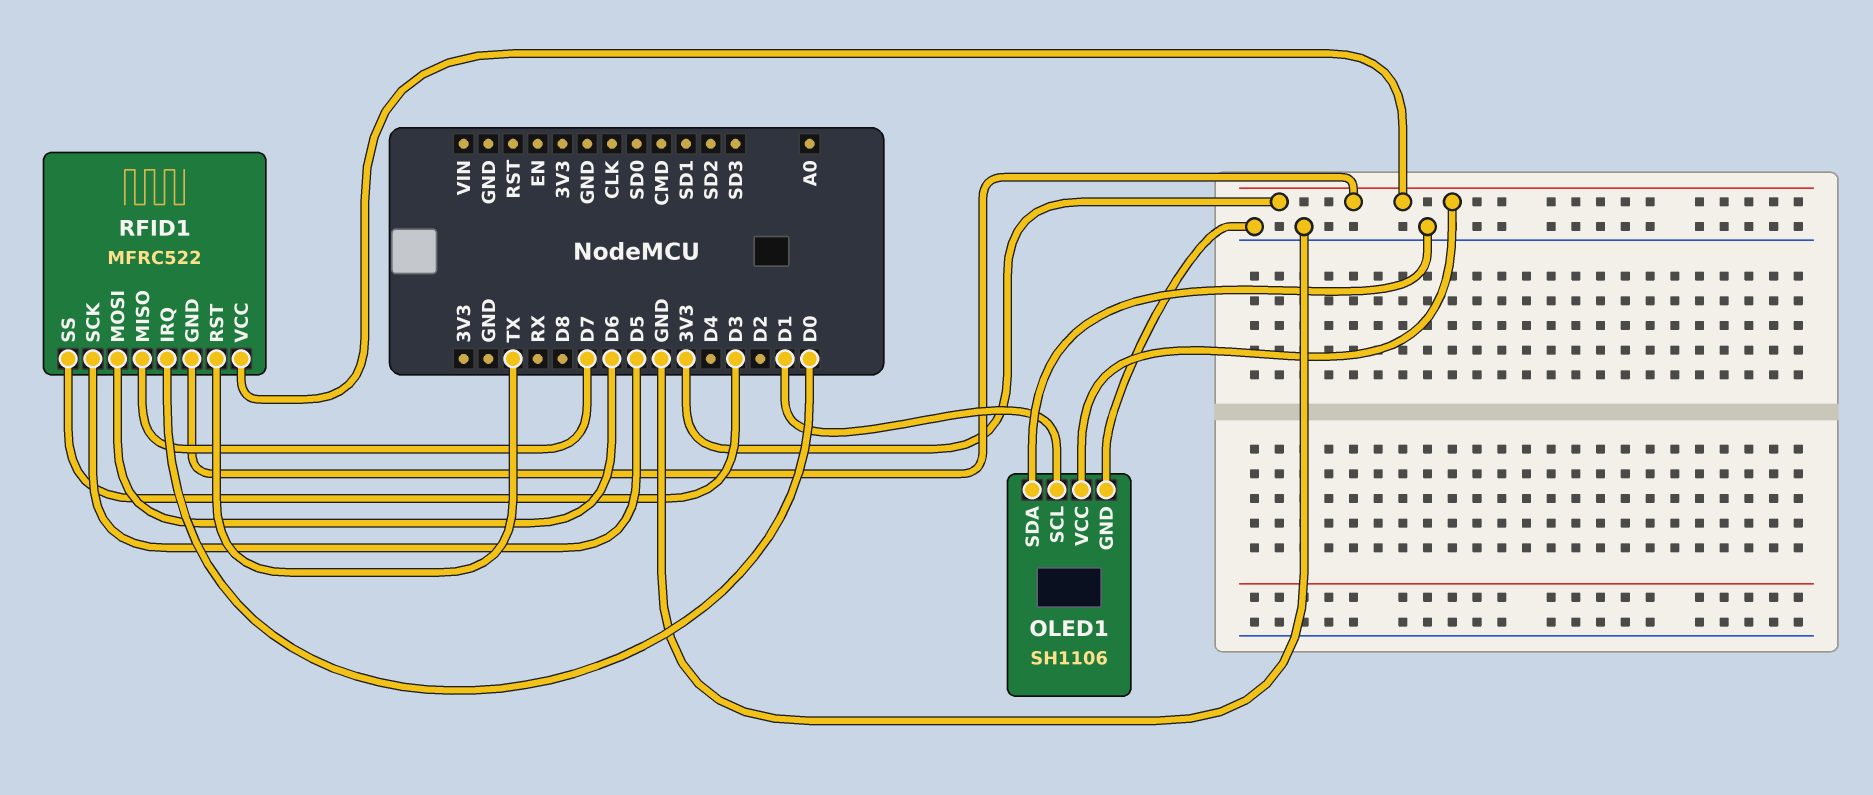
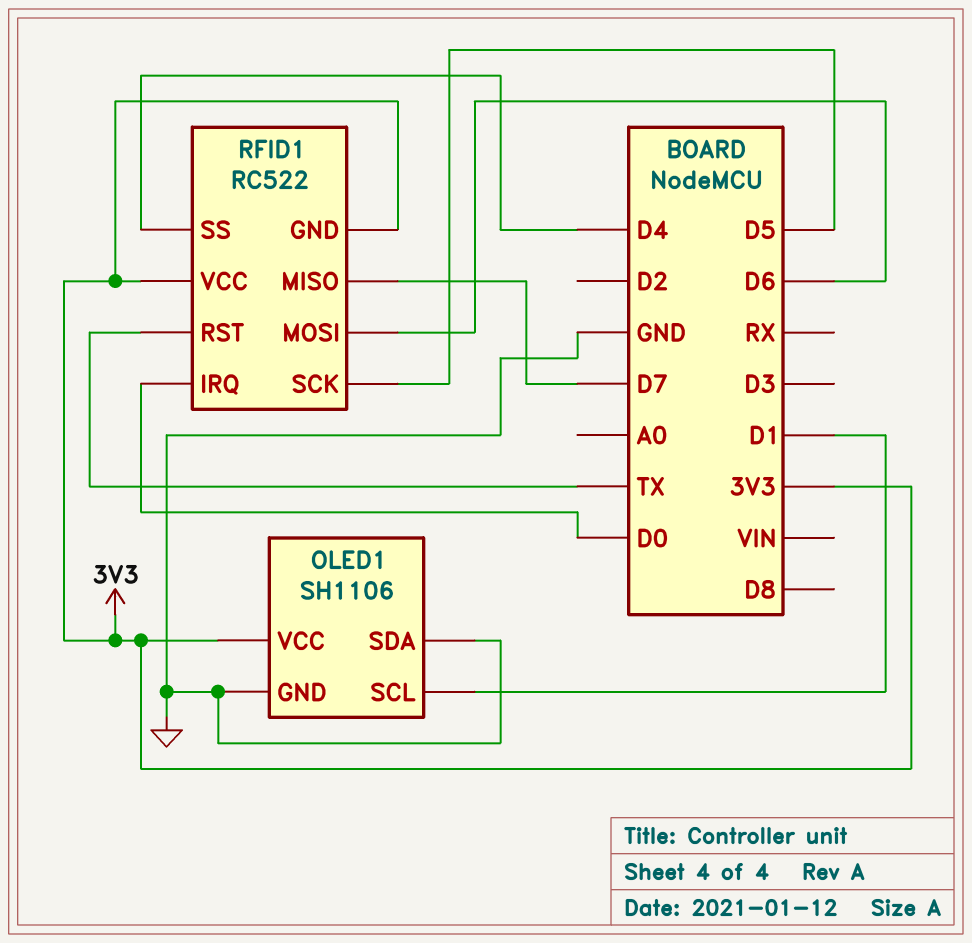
RFID1: MFRC522 -> RC522
RFID1 pin SS: D3 -> D4

